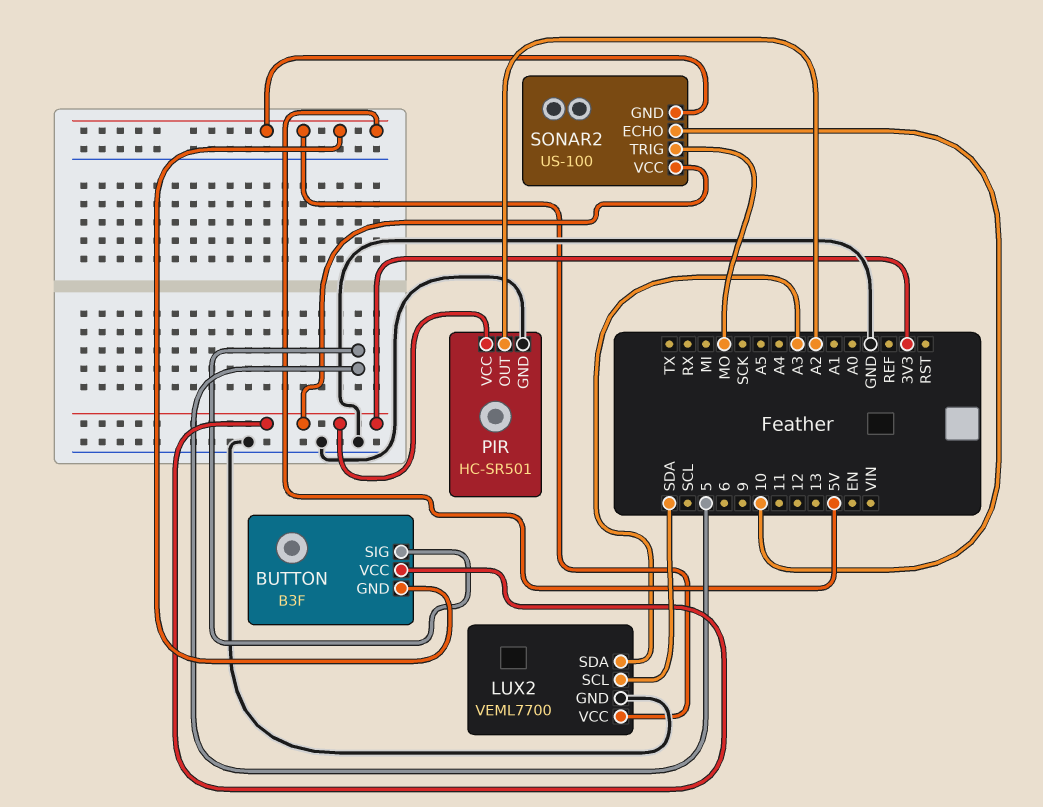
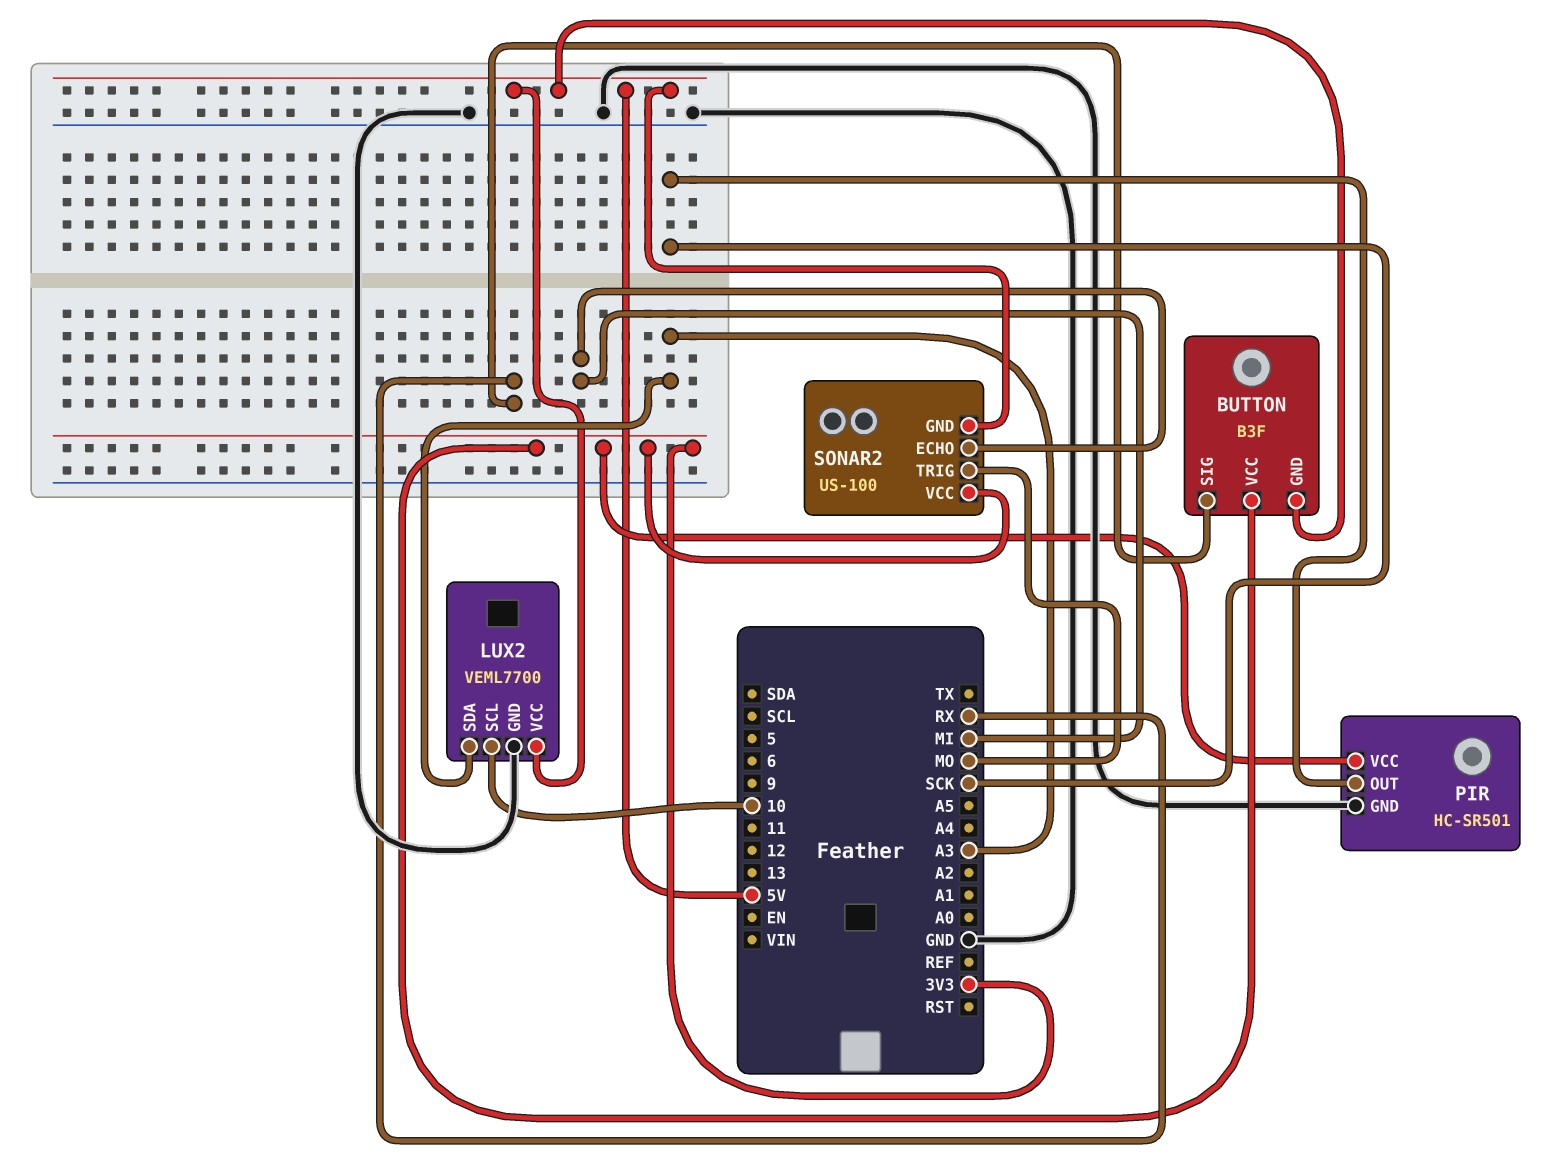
BUTTON pin SIG: 5 -> RX
LUX2 pin SCL: SDA -> 10
PIR pin OUT: A2 -> SCK
SONAR2 pin ECHO: 10 -> MI

